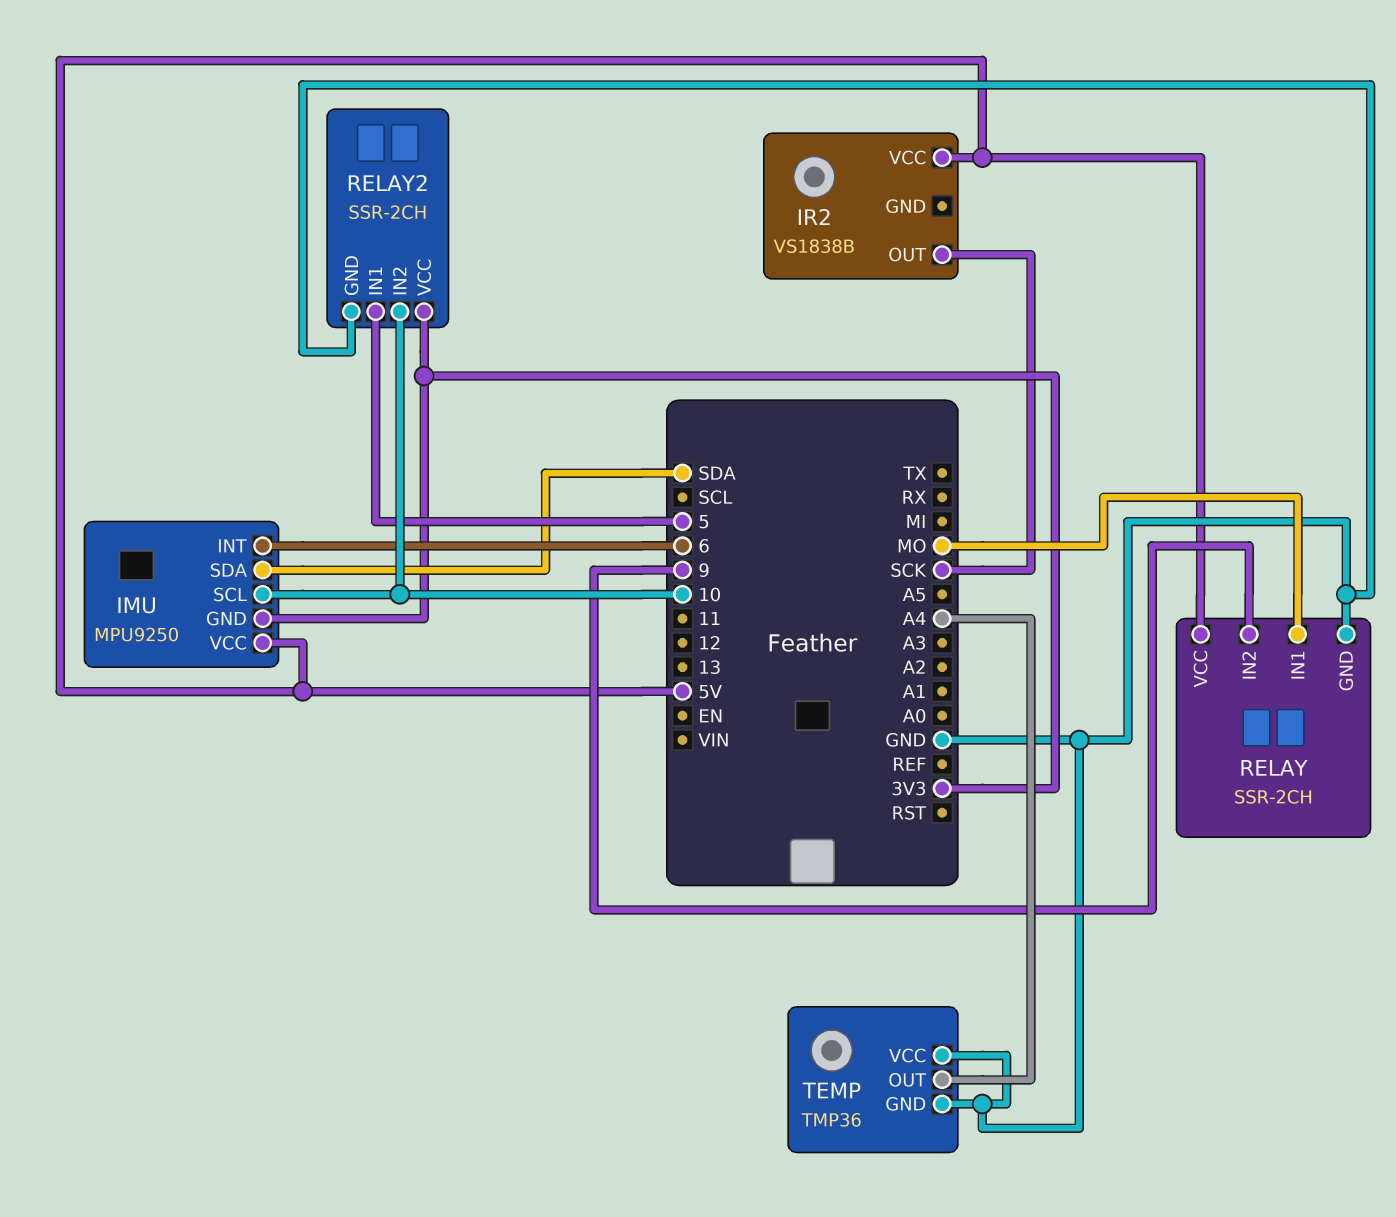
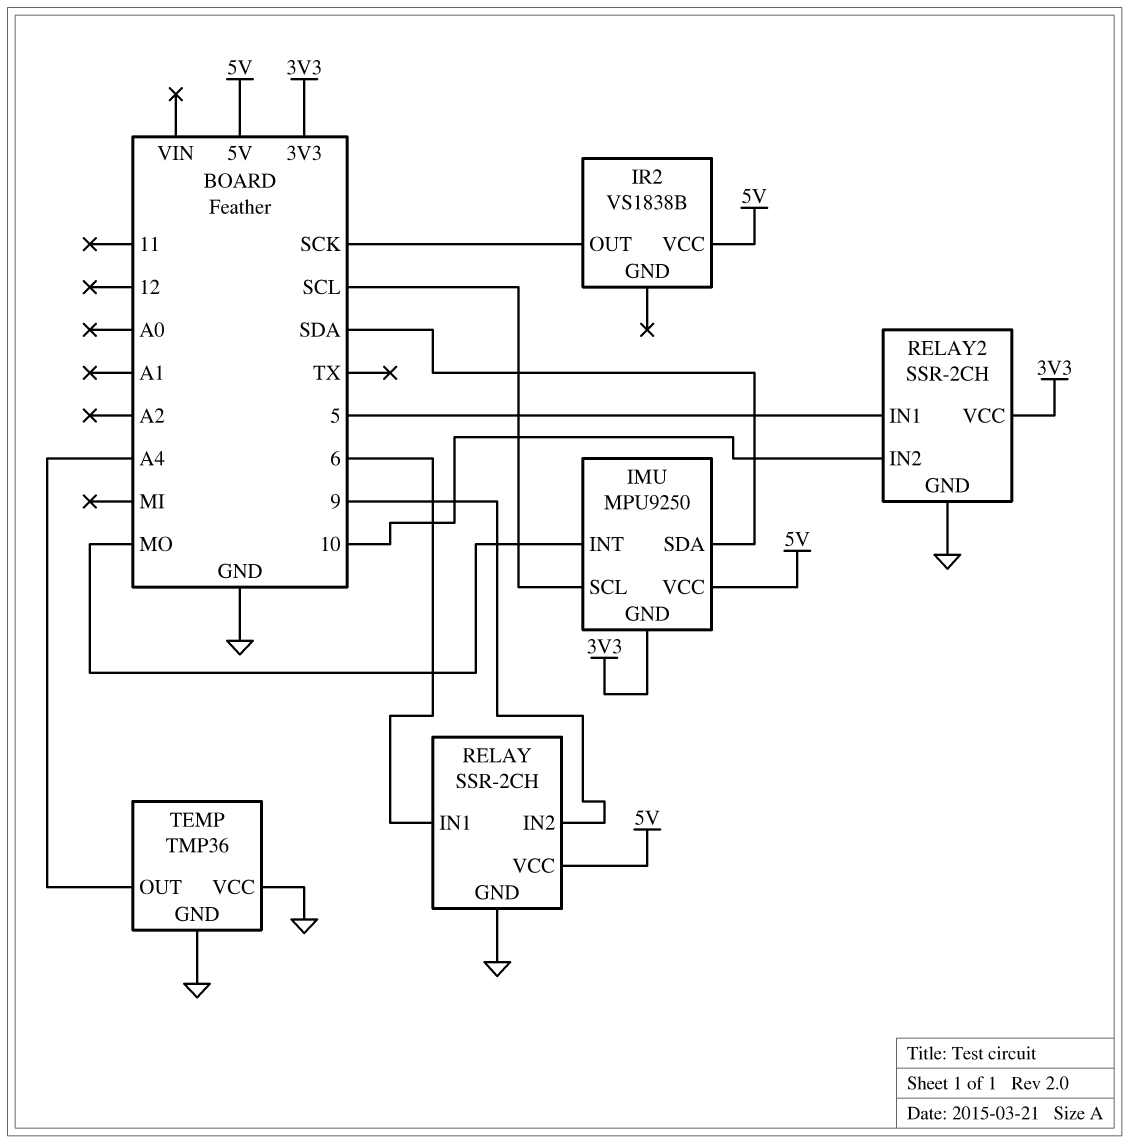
IMU pin INT: 6 -> MO
IMU pin SCL: 10 -> SCL
RELAY pin IN1: MO -> 6

